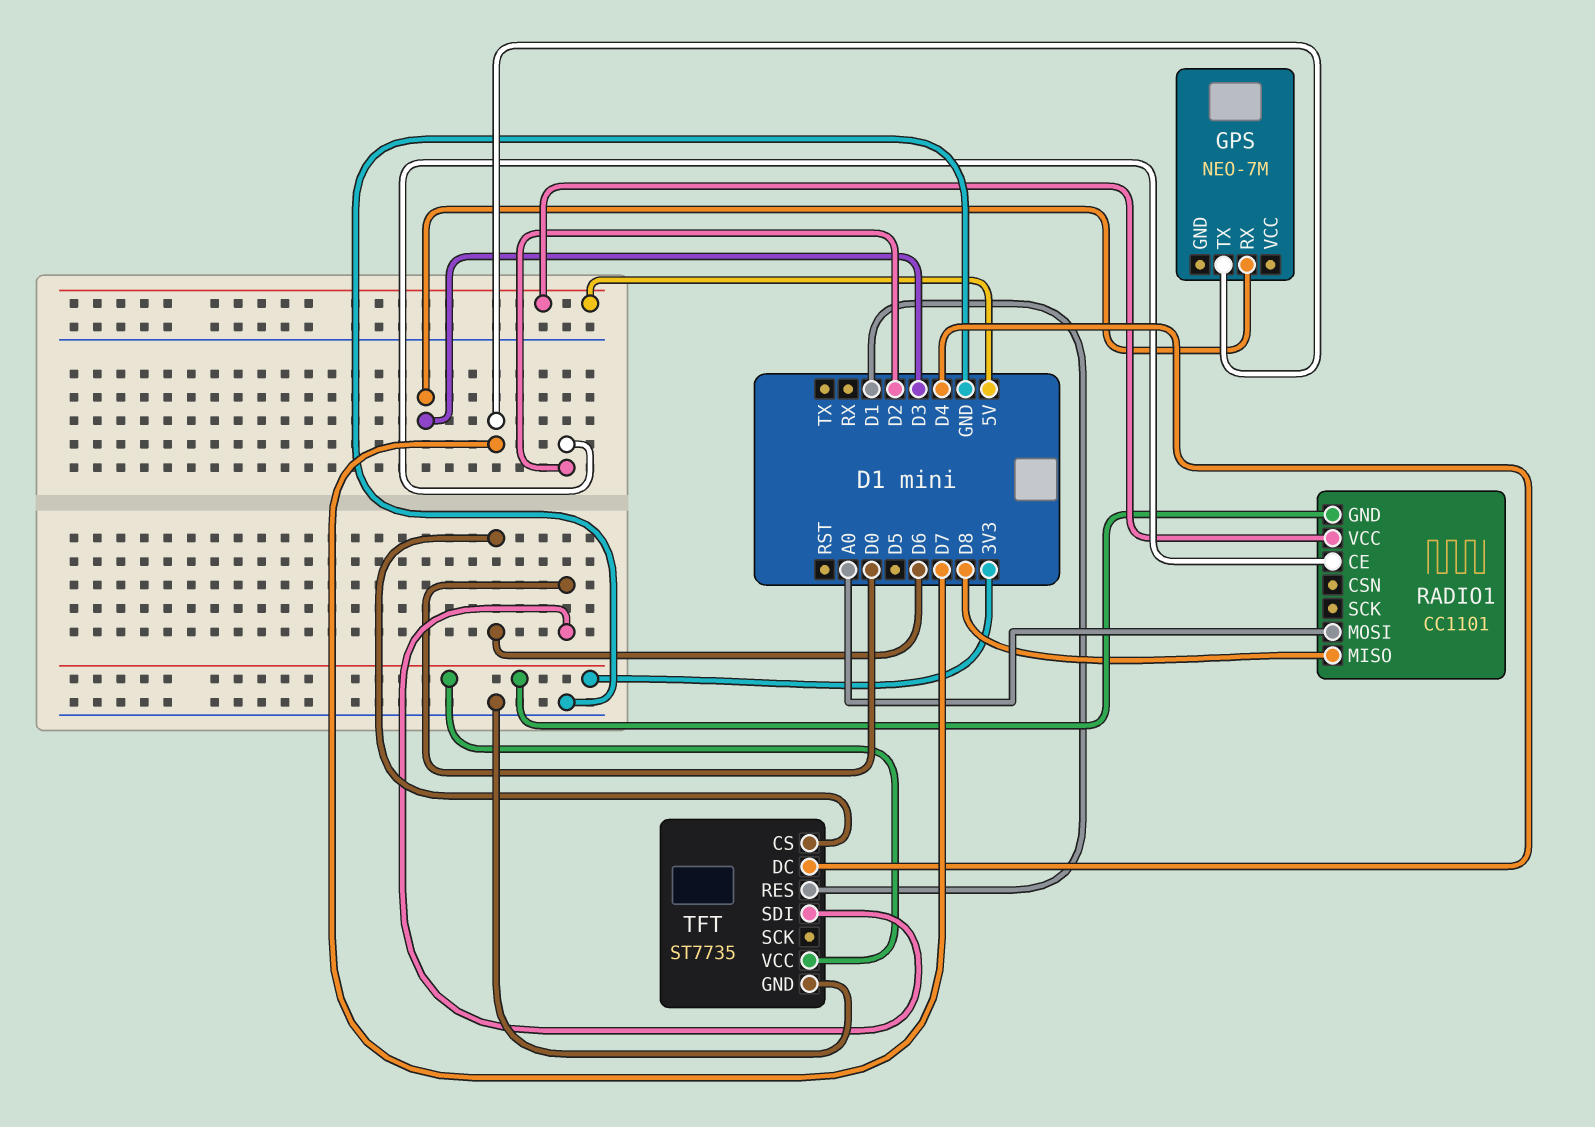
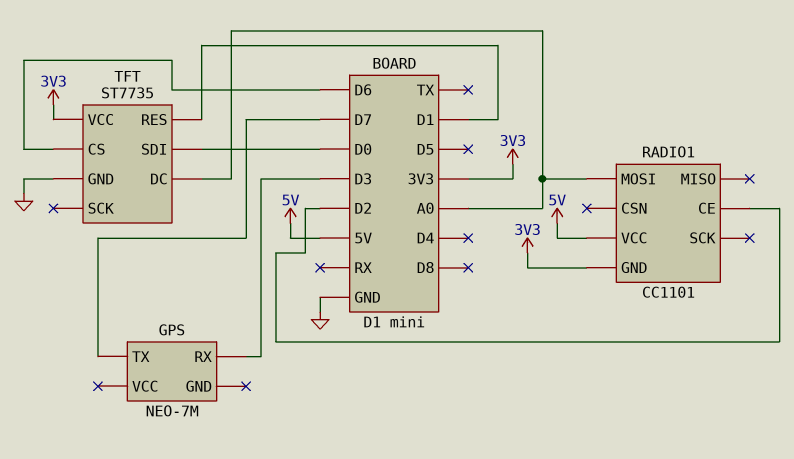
RADIO1 pin MISO: D8 -> none
TFT pin DC: D4 -> A0

